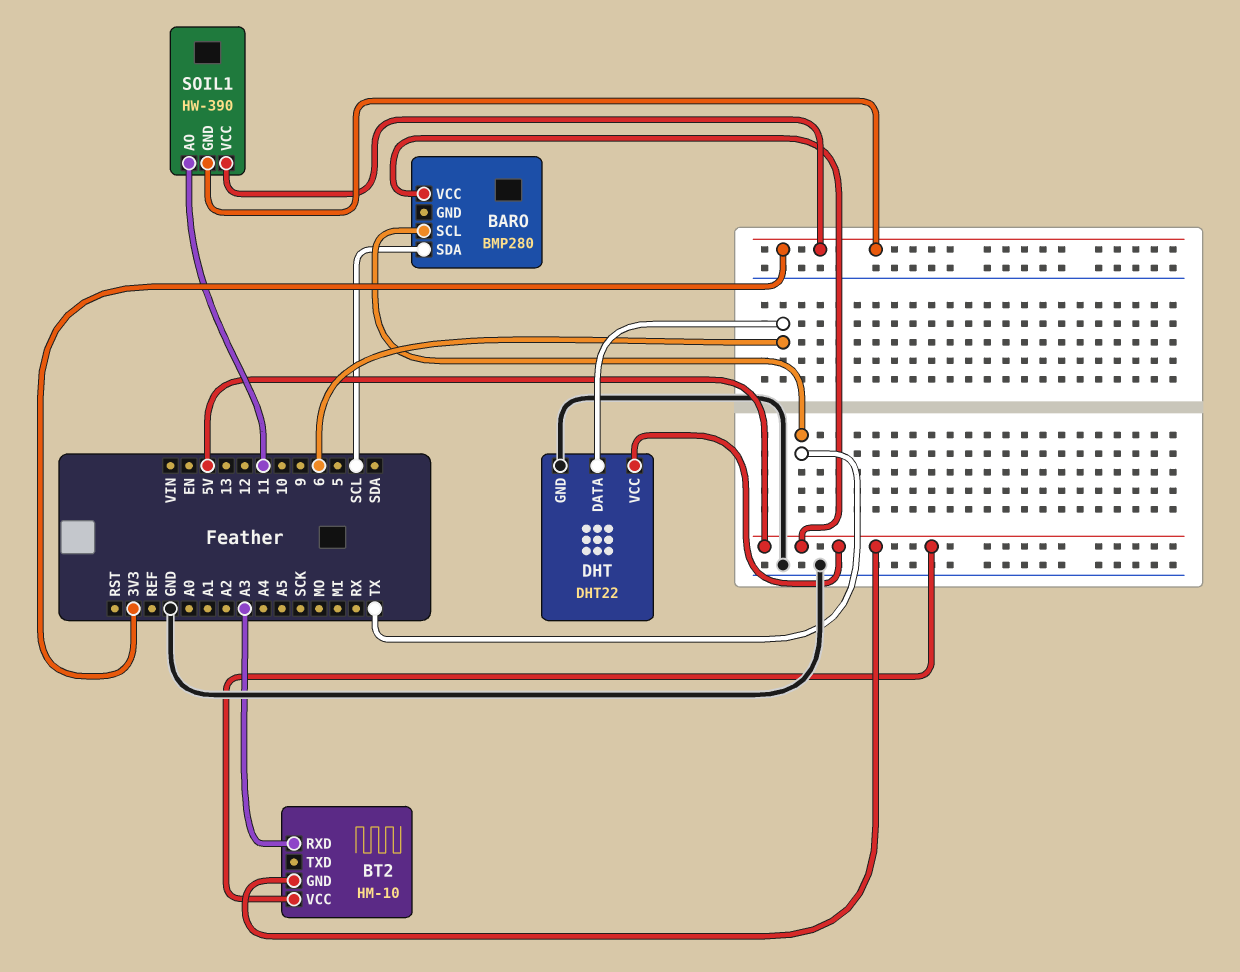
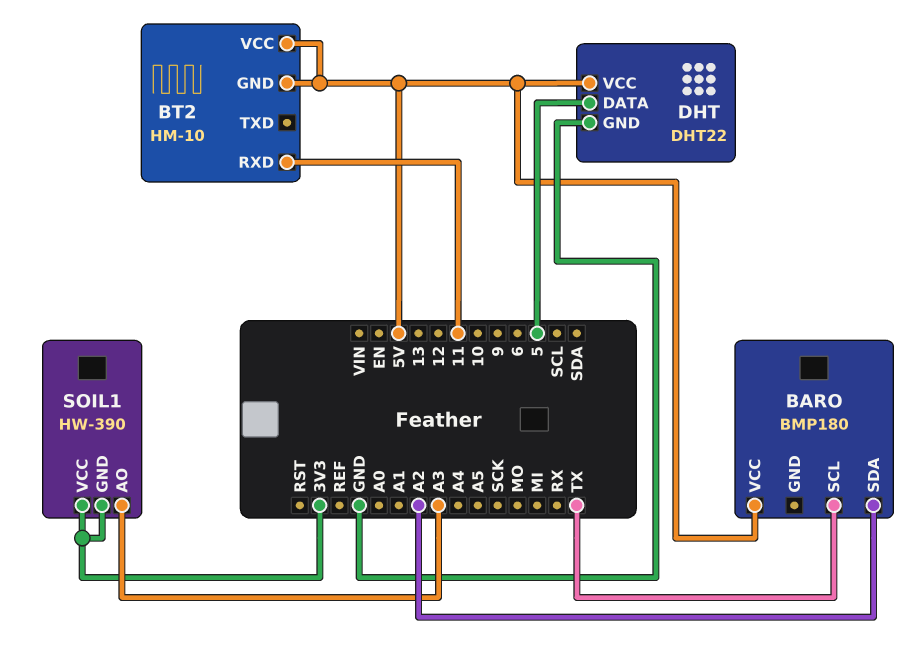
BARO: BMP280 -> BMP180
BARO pin SDA: SCL -> A2
BT2 pin RXD: A3 -> 11
DHT pin DATA: 6 -> 5
SOIL1 pin AO: 11 -> A3

